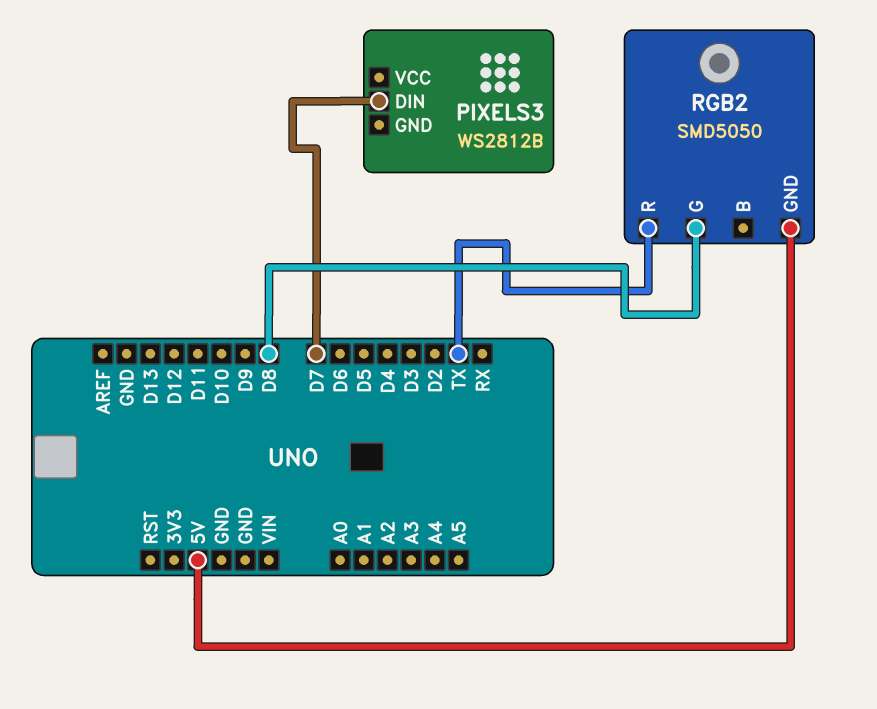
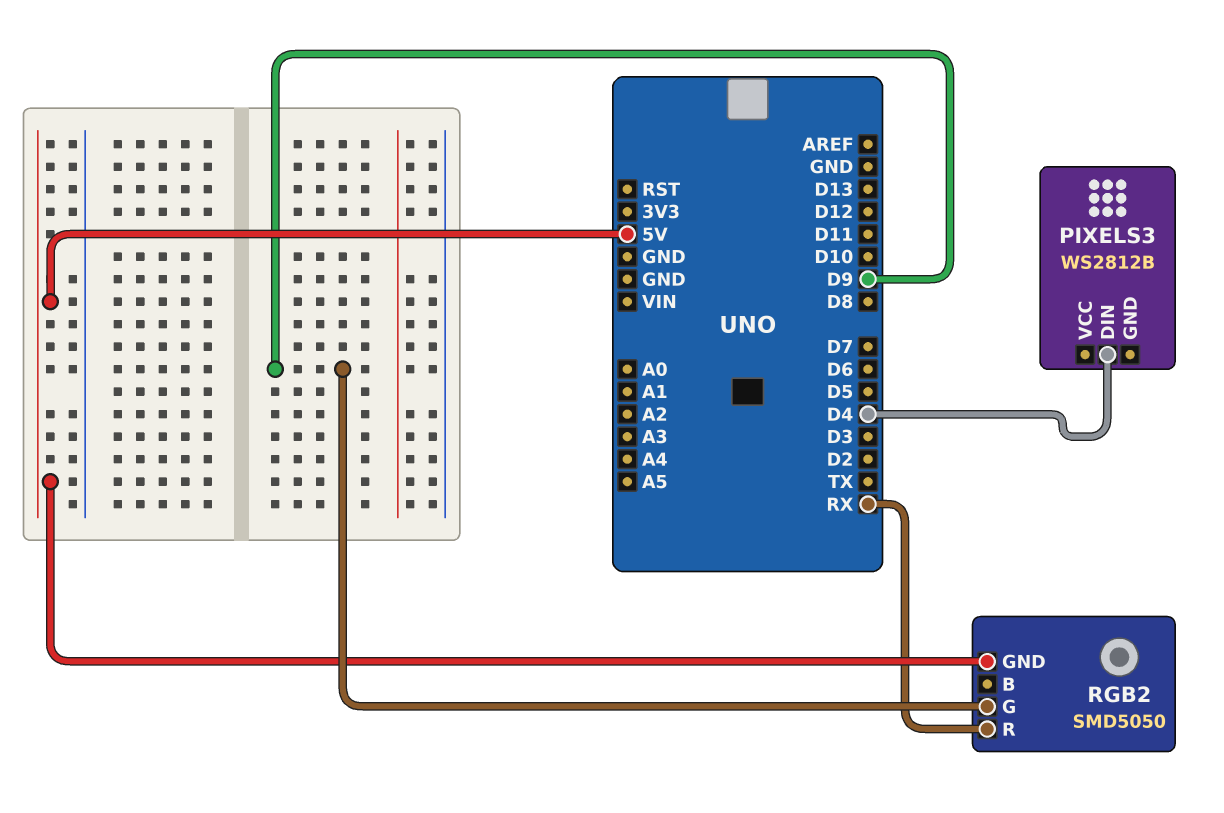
PIXELS3 pin DIN: D7 -> D4
RGB2 pin G: D8 -> D9
RGB2 pin R: TX -> RX

